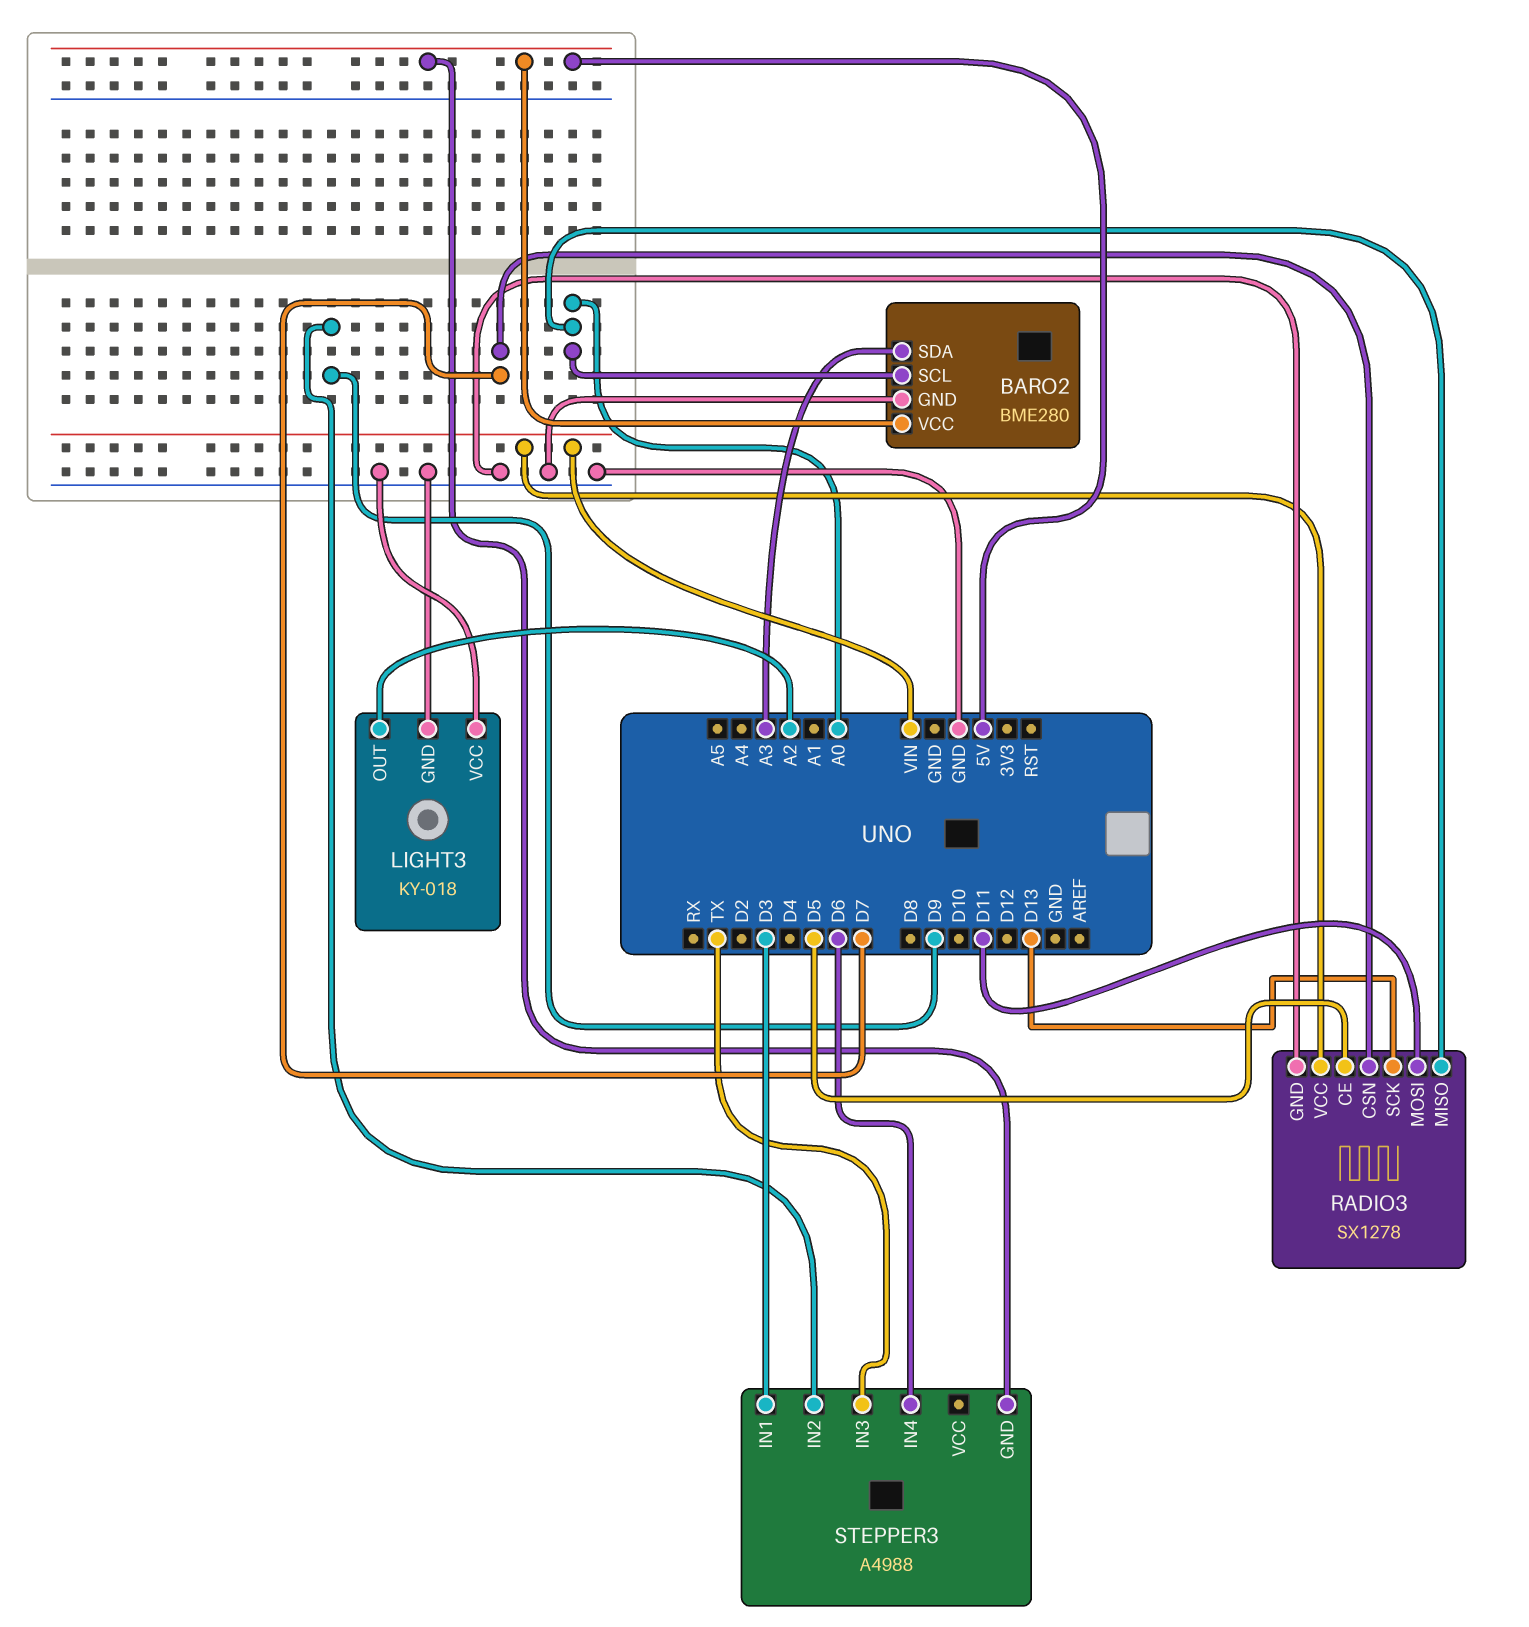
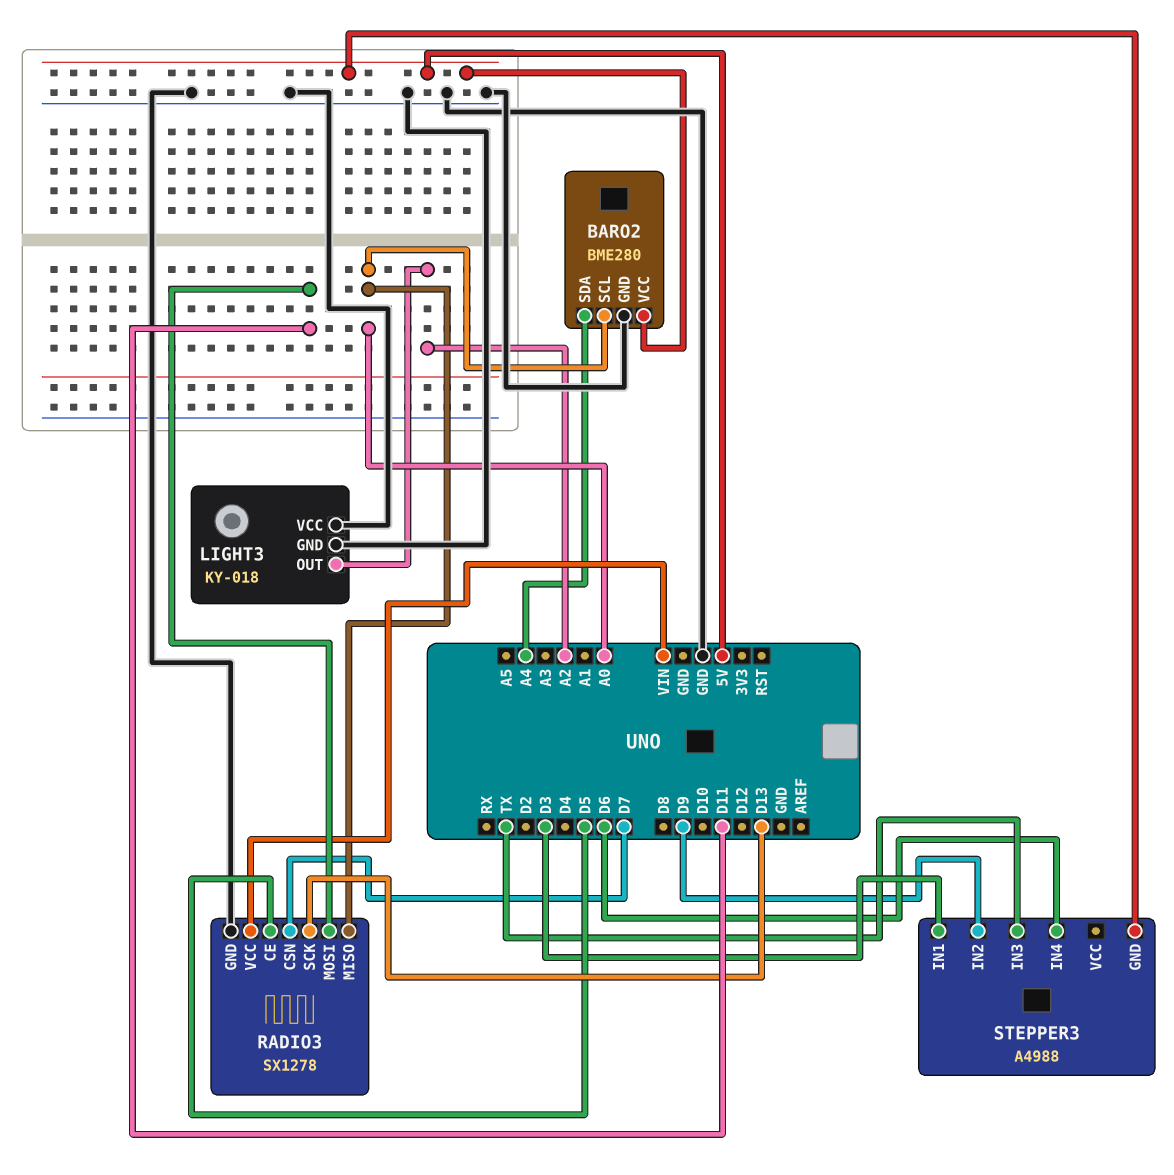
BARO2 pin SDA: A3 -> A4

